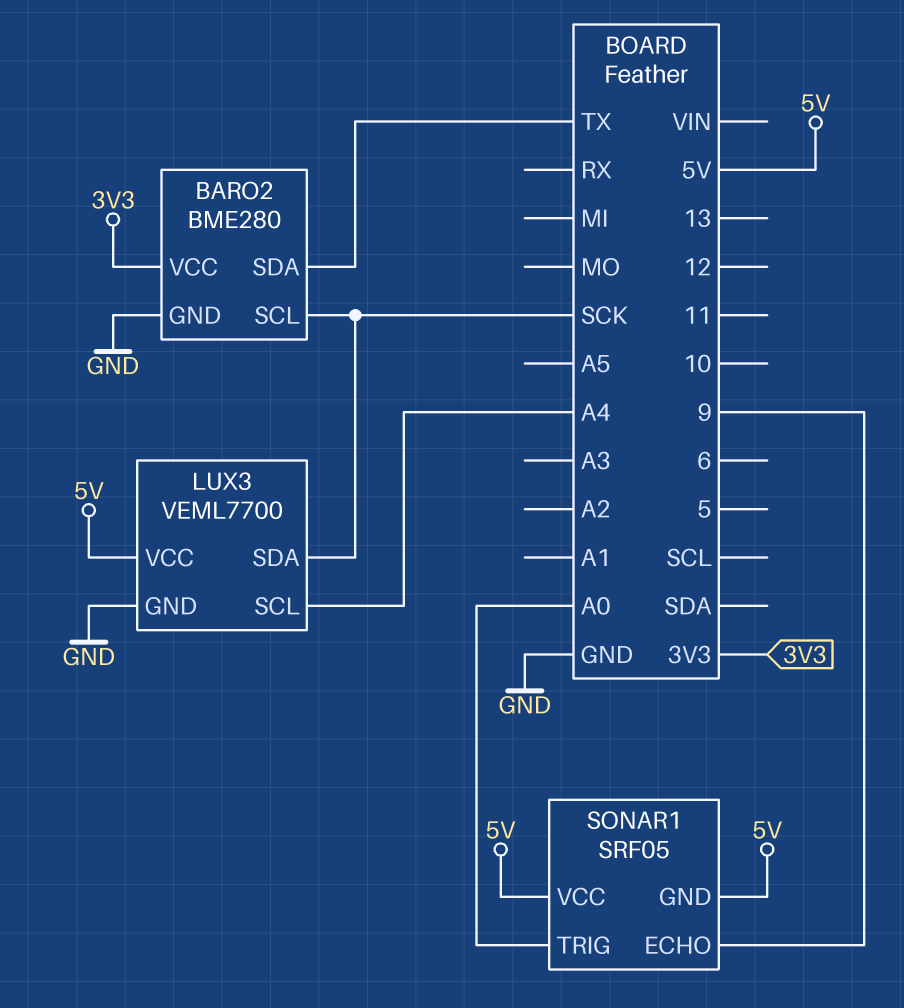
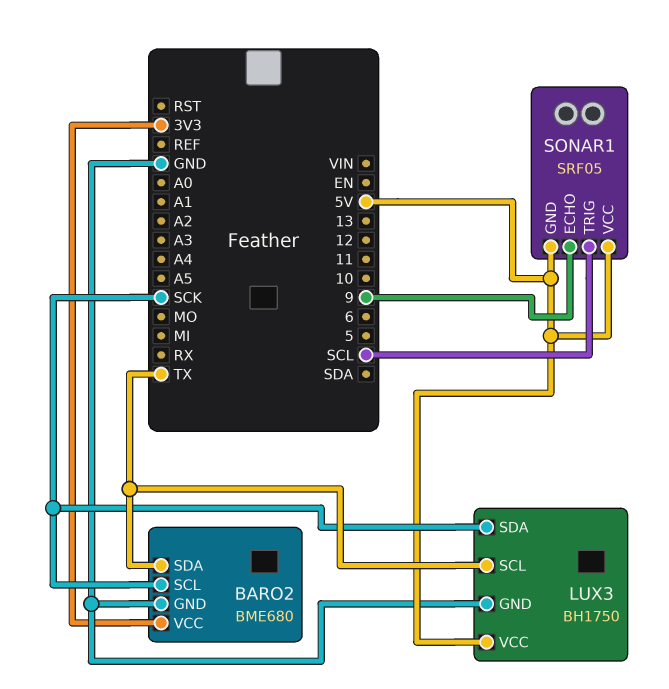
BARO2: BME280 -> BME680
LUX3: VEML7700 -> BH1750
LUX3 pin SCL: A4 -> TX
SONAR1 pin TRIG: A0 -> SCL

